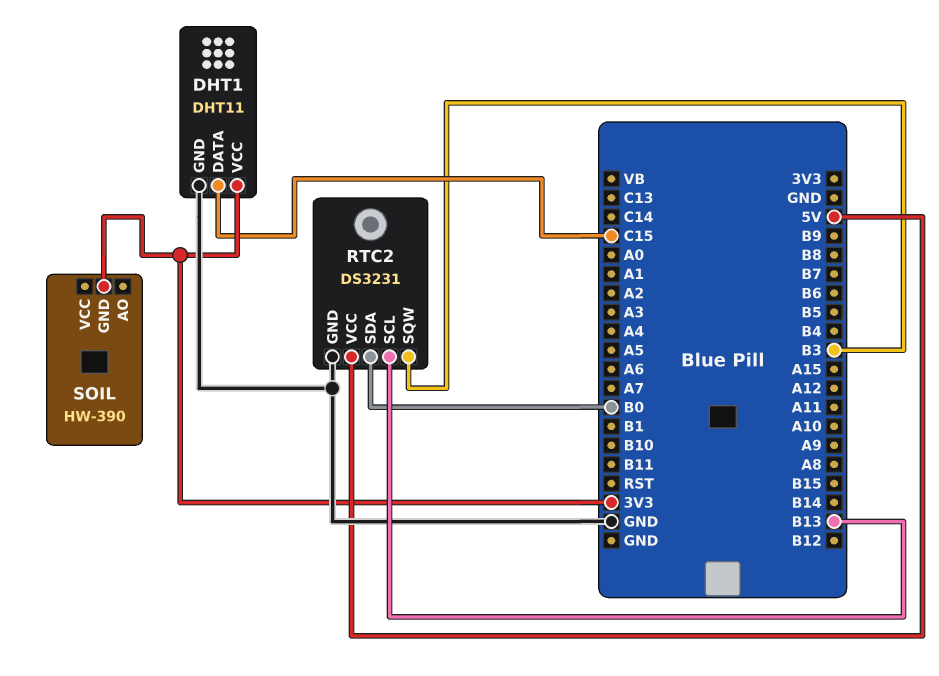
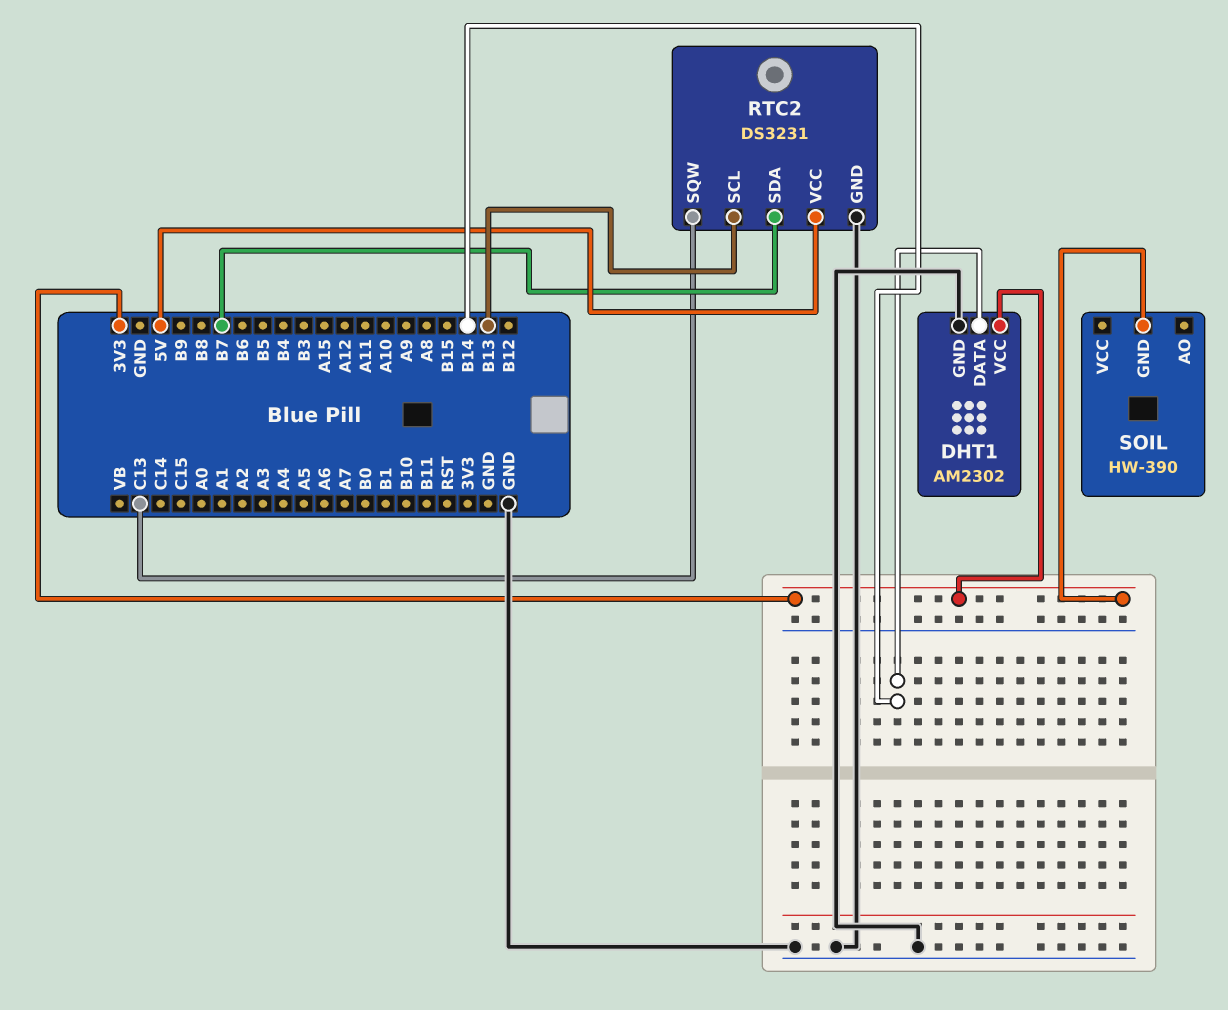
DHT1: DHT11 -> AM2302
DHT1 pin DATA: C15 -> B14
RTC2 pin SDA: B0 -> B7
RTC2 pin SQW: B3 -> C13

